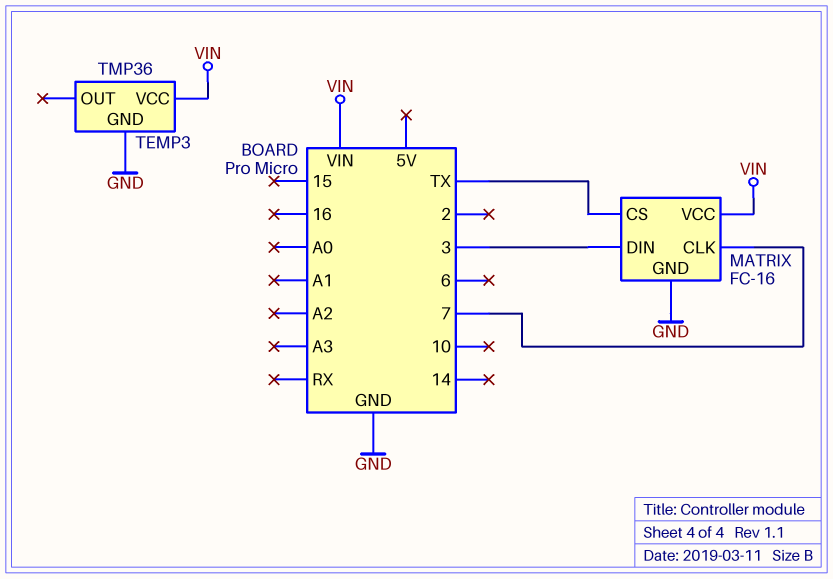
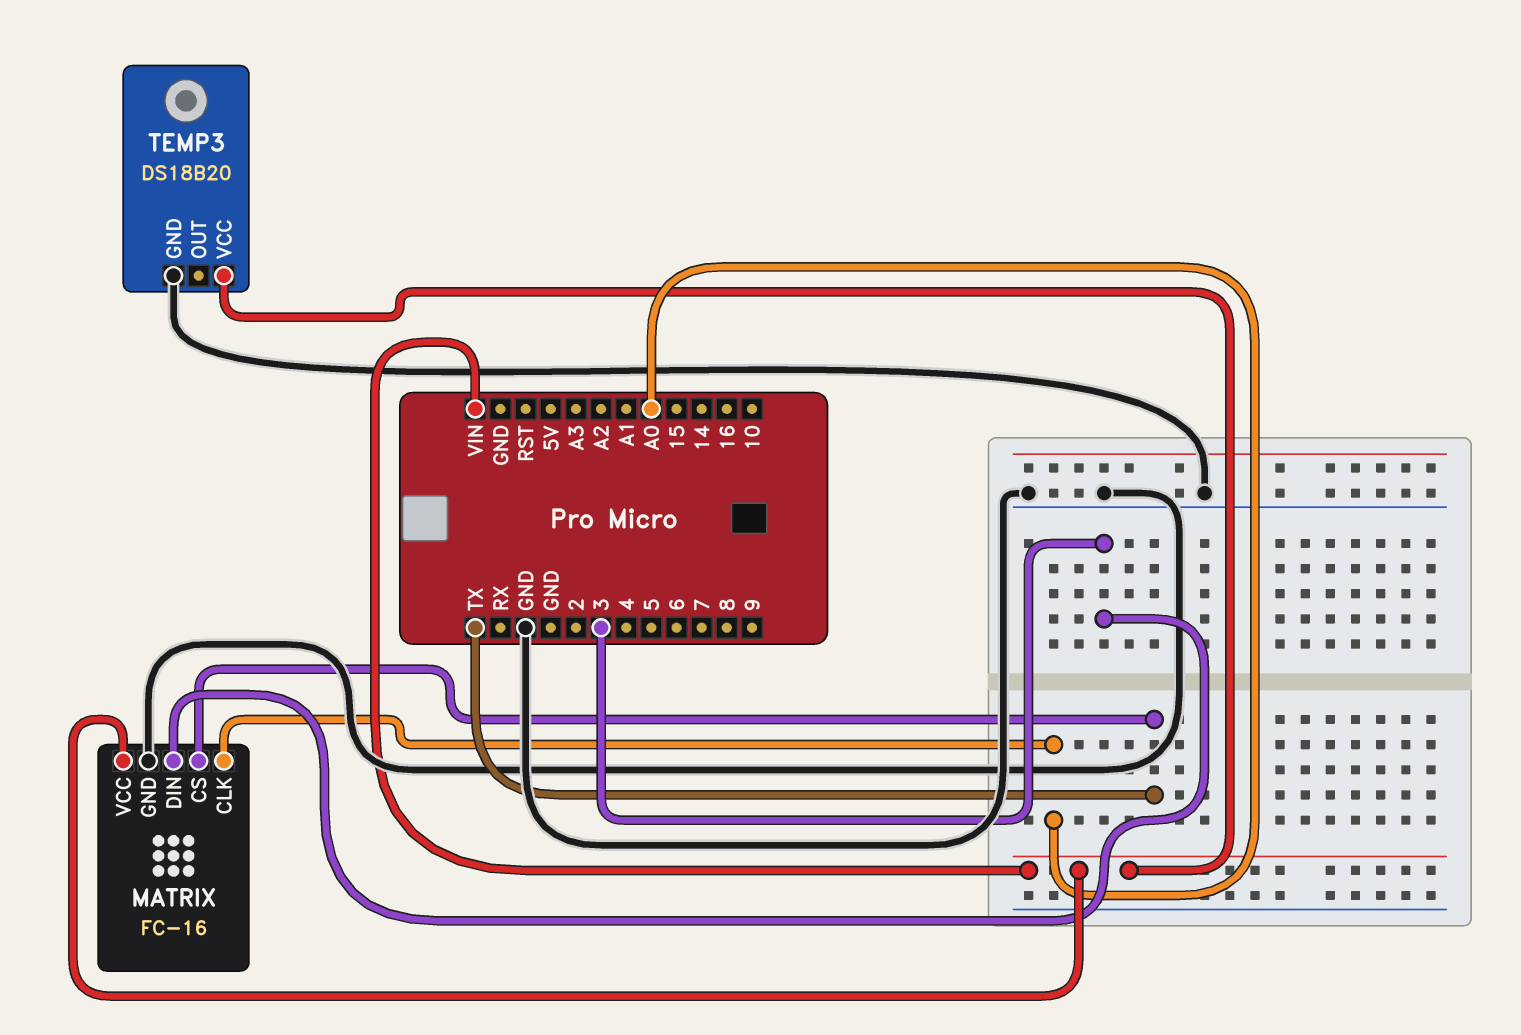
MATRIX pin CLK: 7 -> A0
TEMP3: TMP36 -> DS18B20

